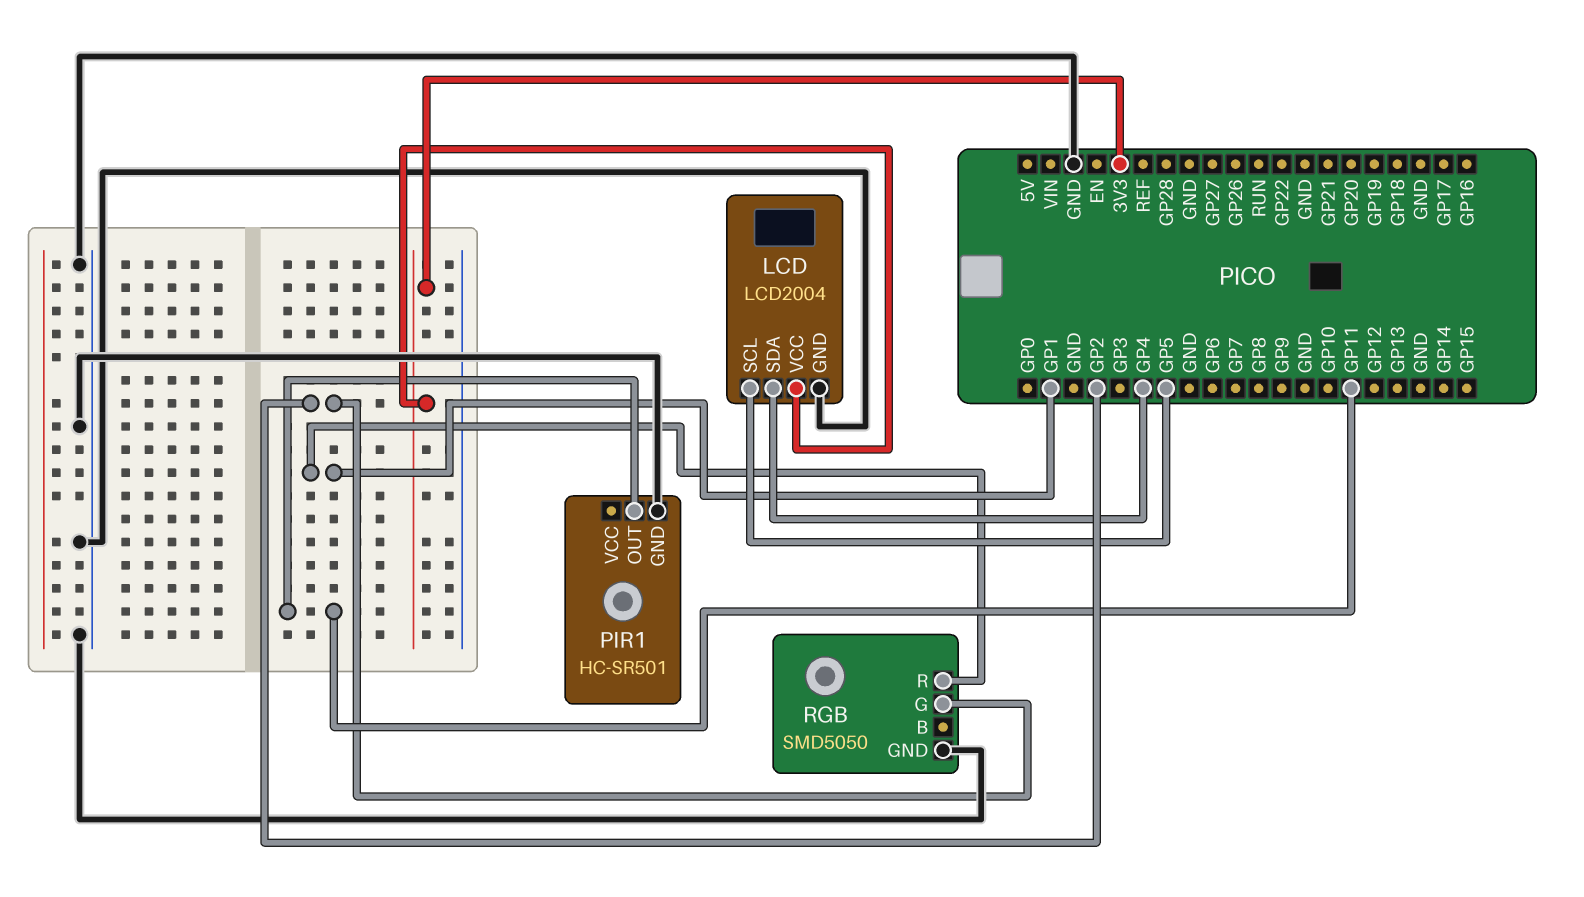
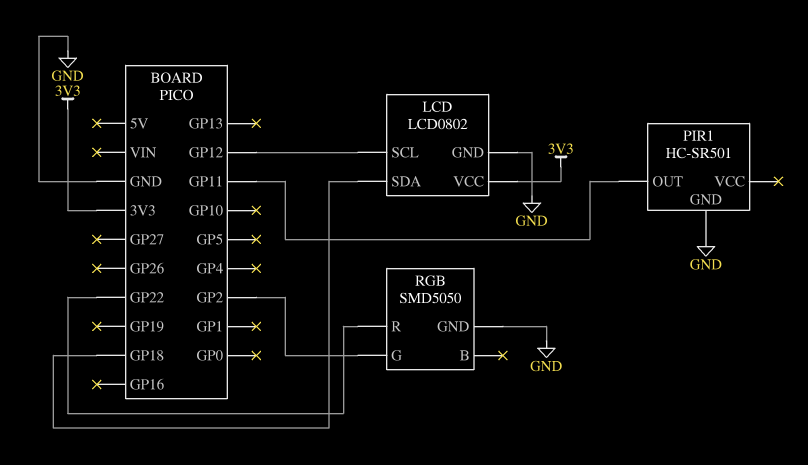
LCD: LCD2004 -> LCD0802
LCD pin SCL: GP5 -> GP12
LCD pin SDA: GP4 -> GP18
RGB pin R: GP1 -> GP22

